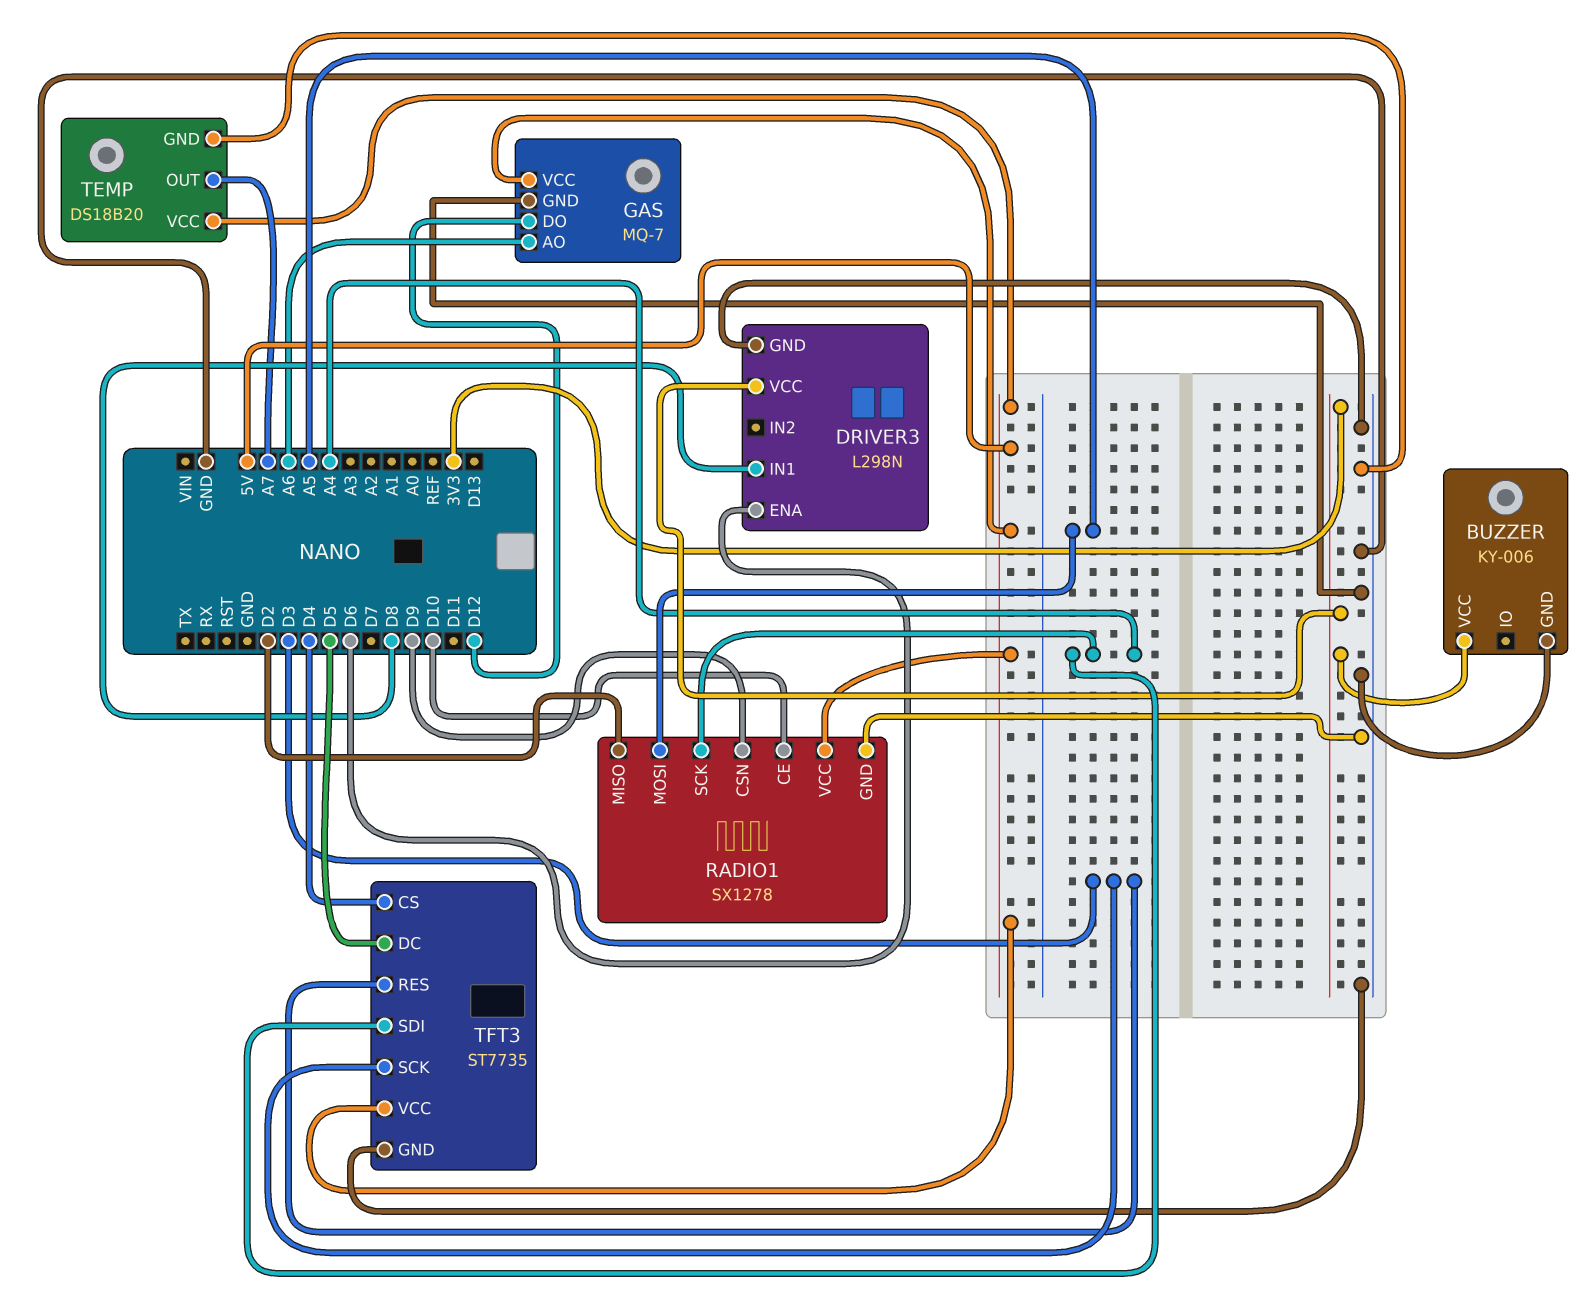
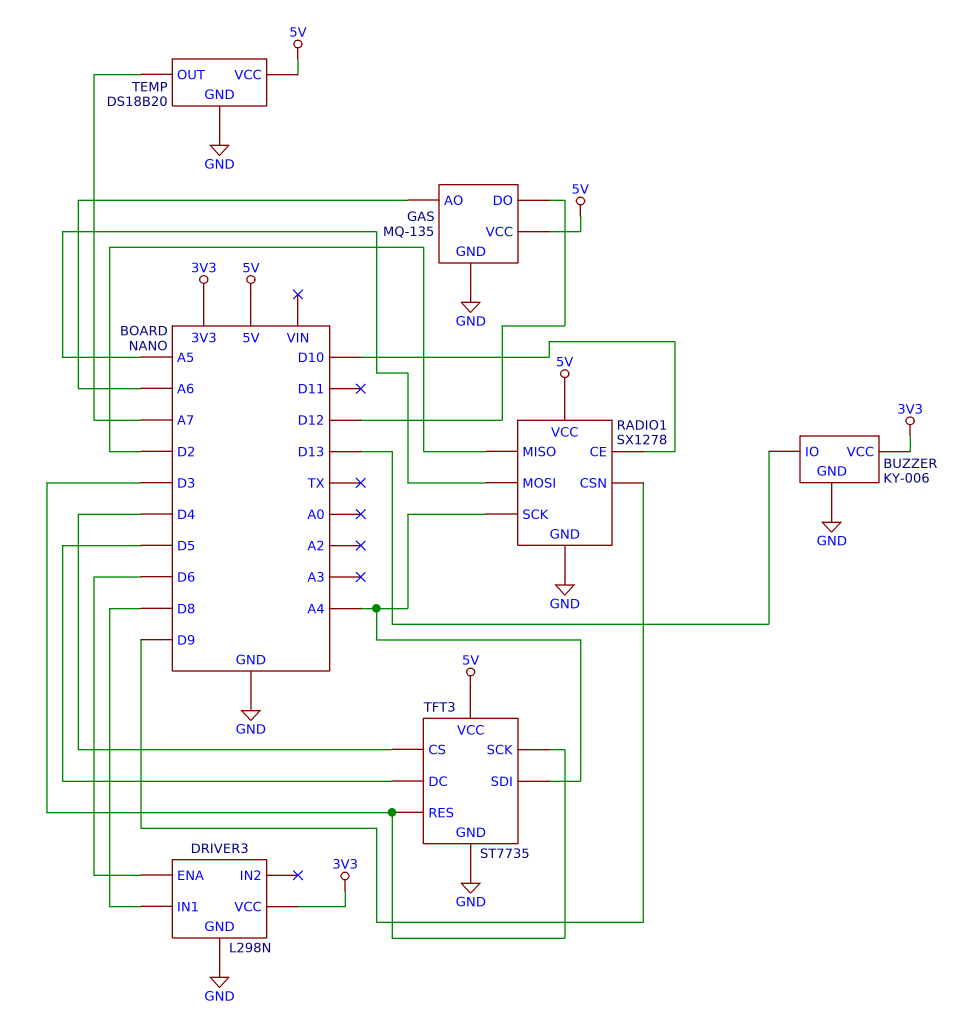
BUZZER pin IO: none -> D13
GAS: MQ-7 -> MQ-135

